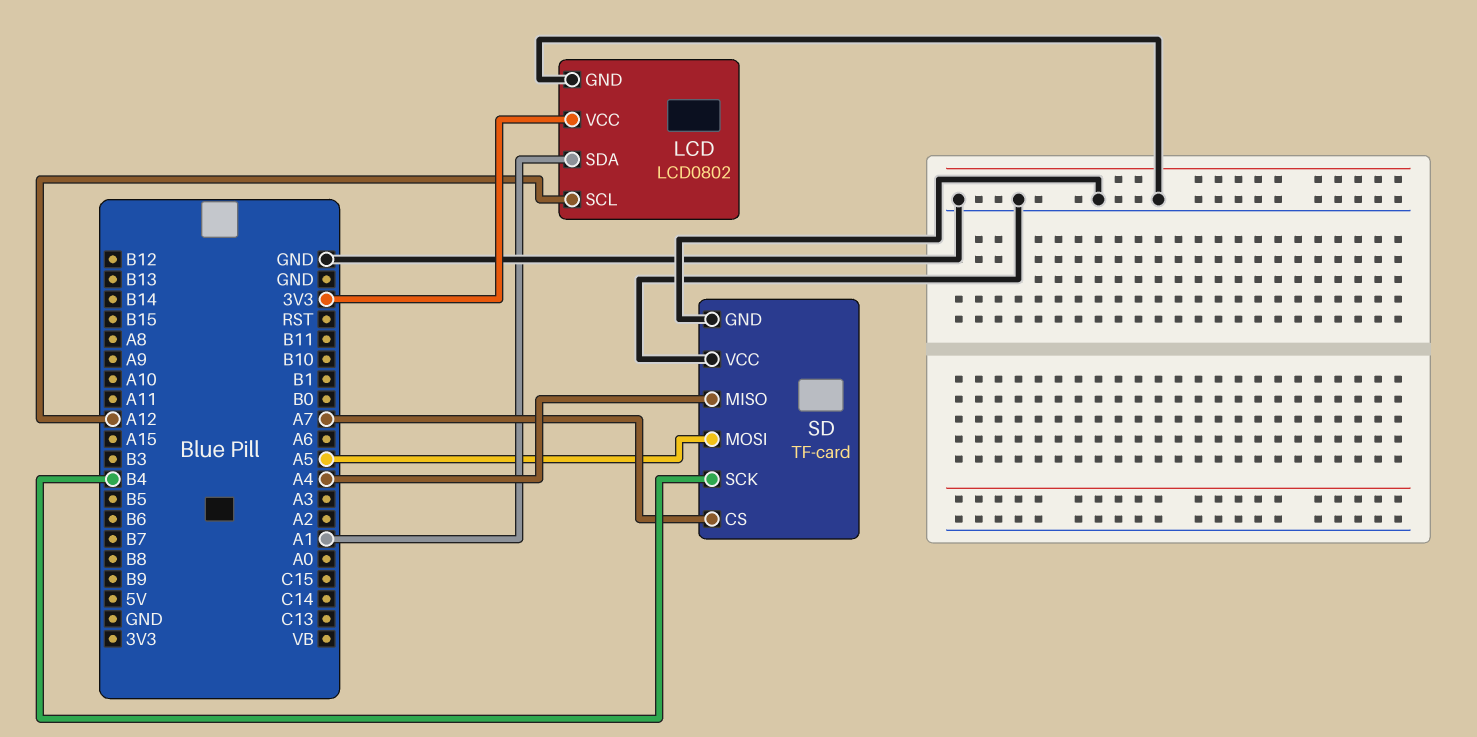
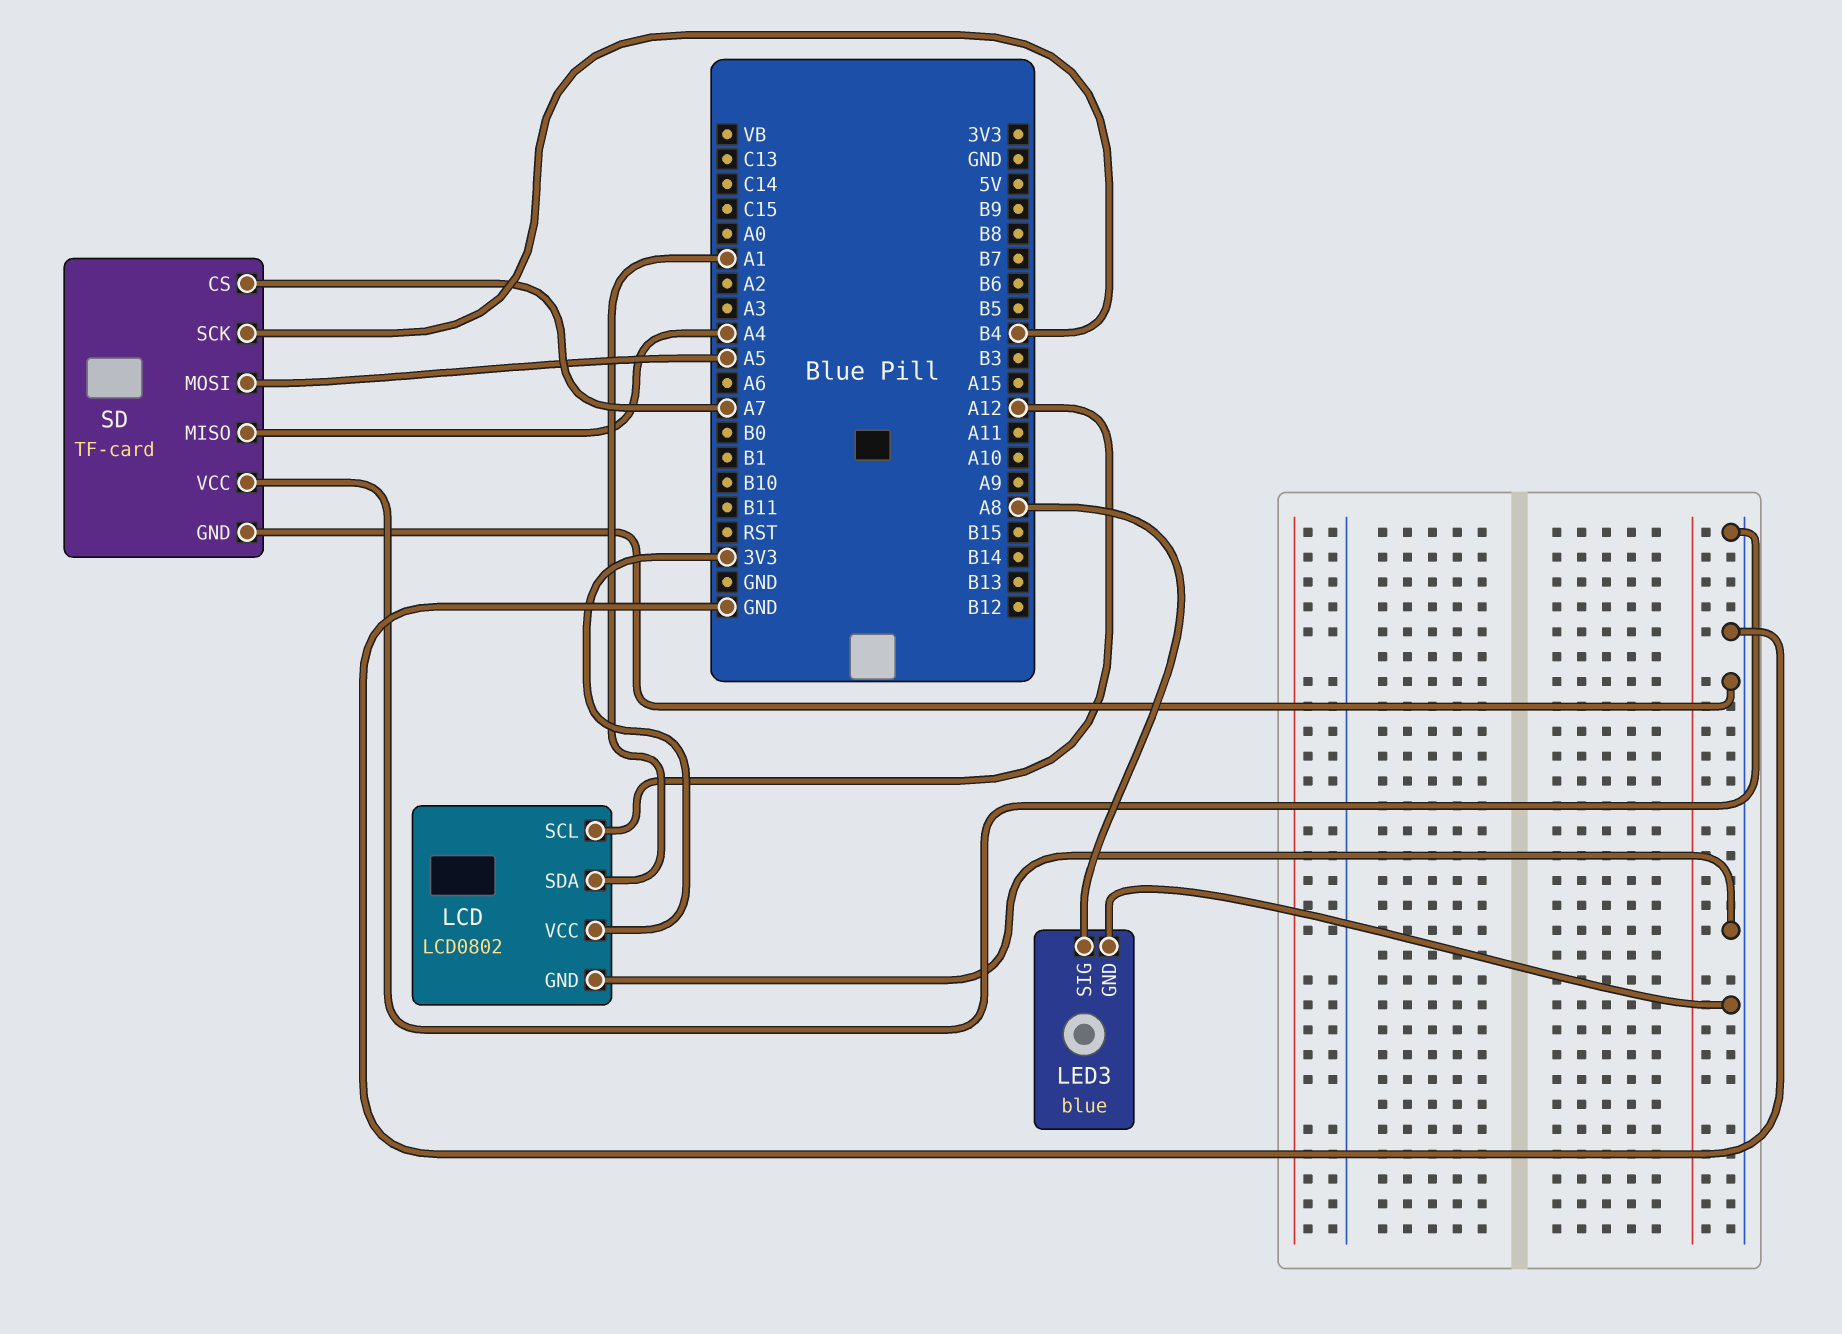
LED3: none -> blue
LED3 pin GND: none -> GND
LED3 pin SIG: none -> A8

